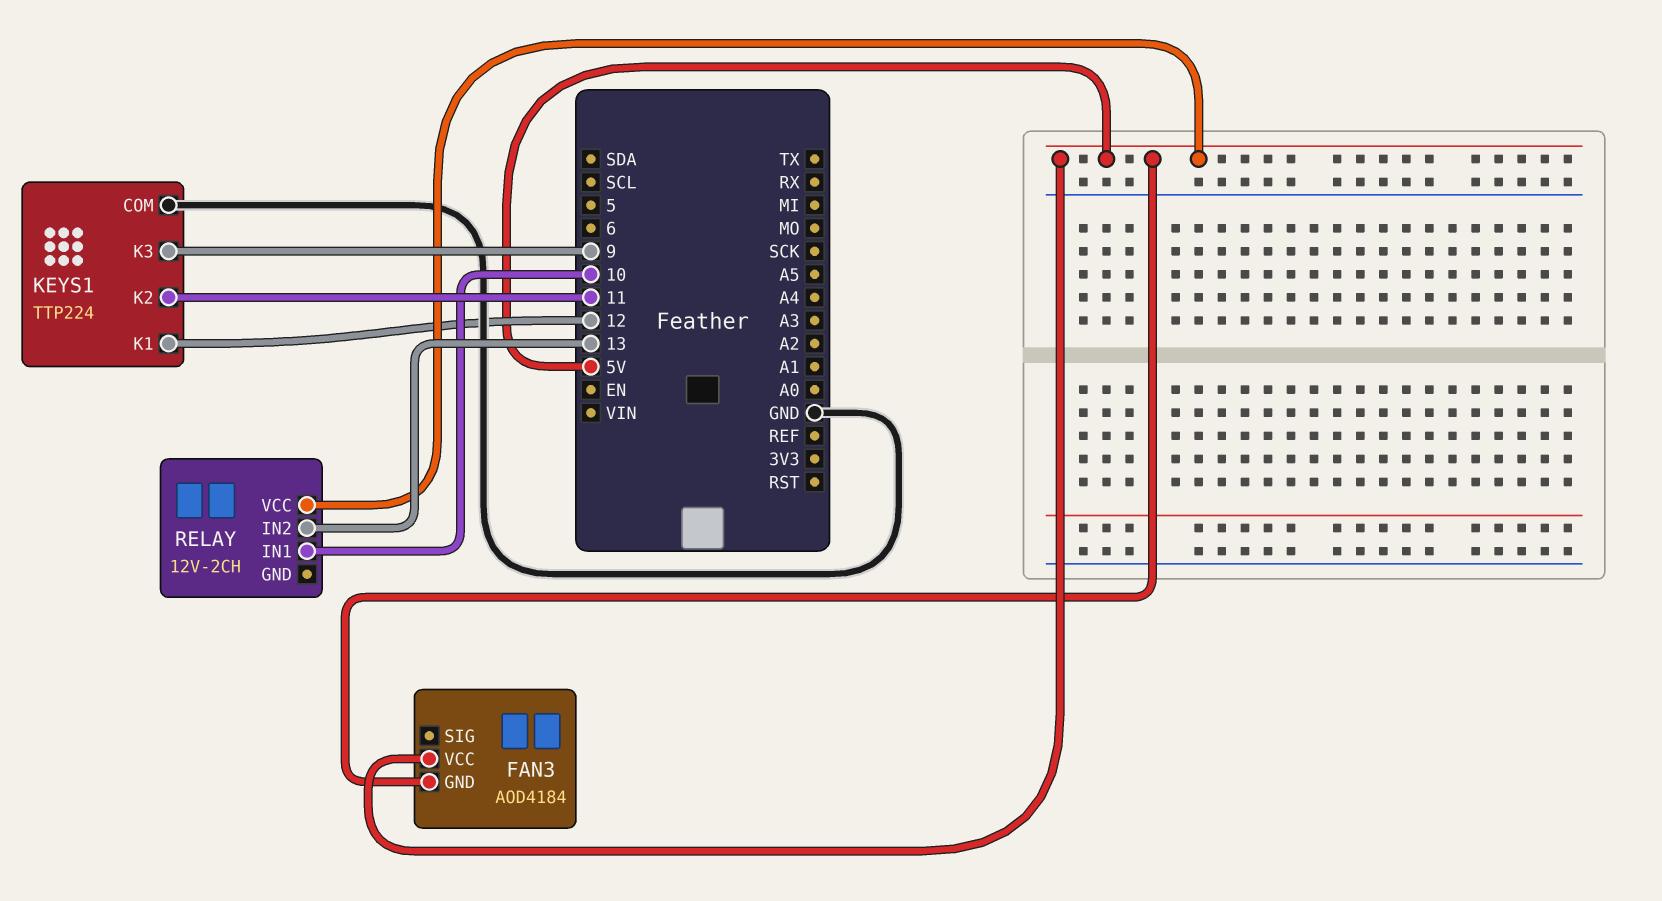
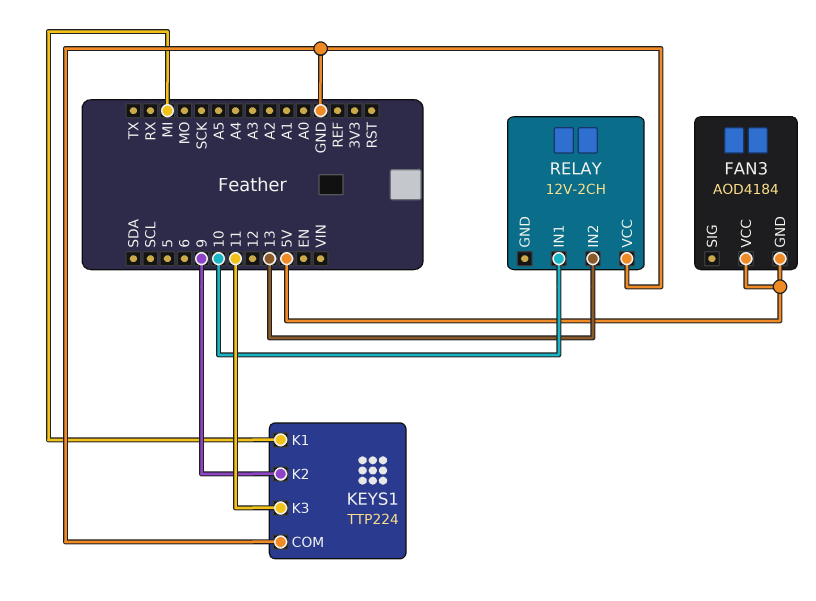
KEYS1 pin K1: 12 -> MI
KEYS1 pin K2: 11 -> 9
KEYS1 pin K3: 9 -> 11
RELAY pin VCC: 5V -> GND

